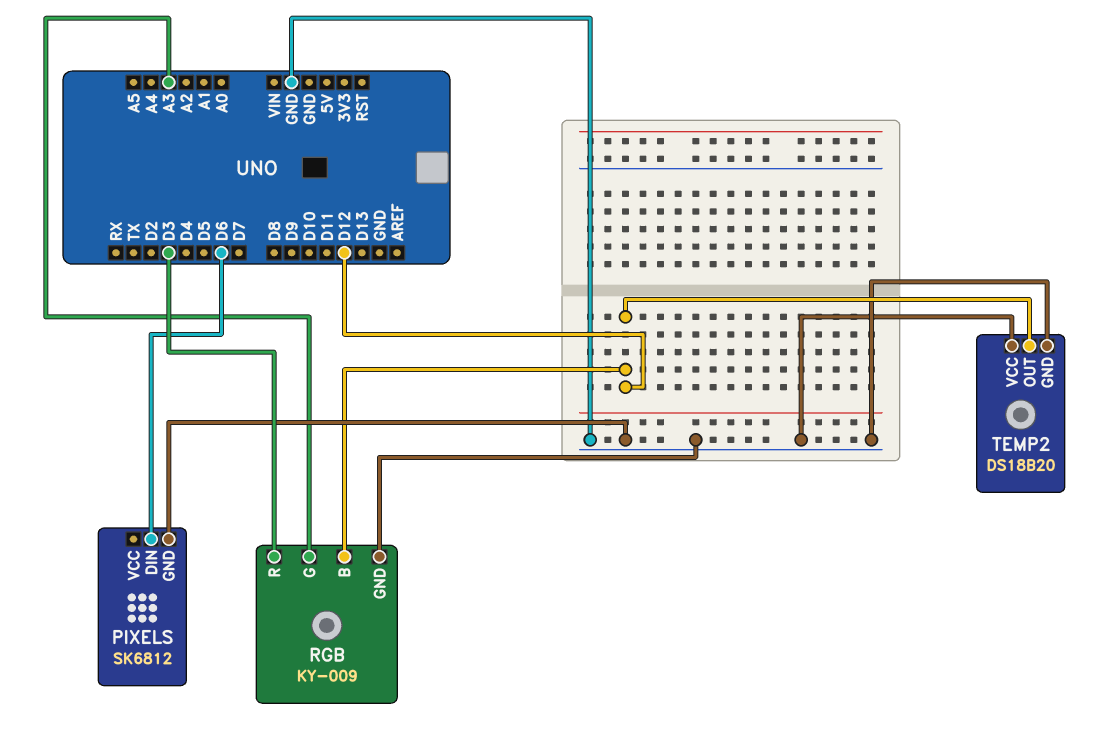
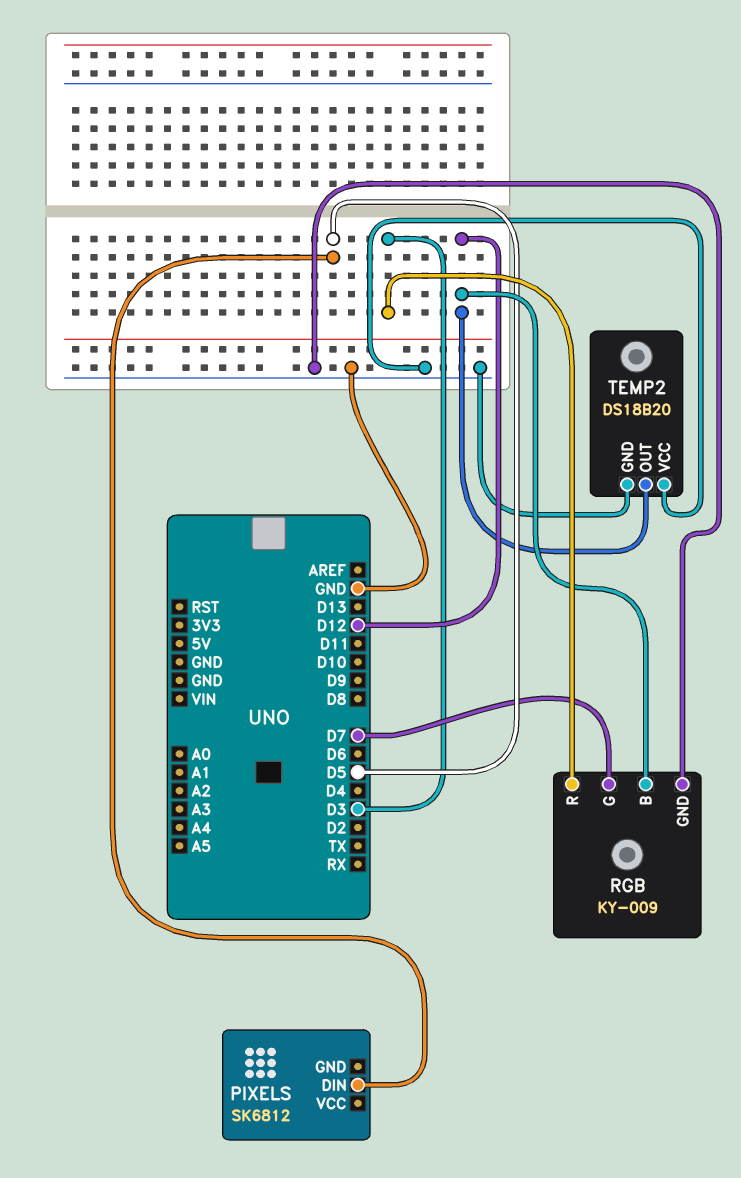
PIXELS pin DIN: D6 -> D5
PIXELS pin GND: GND -> none
RGB pin G: A3 -> D7

